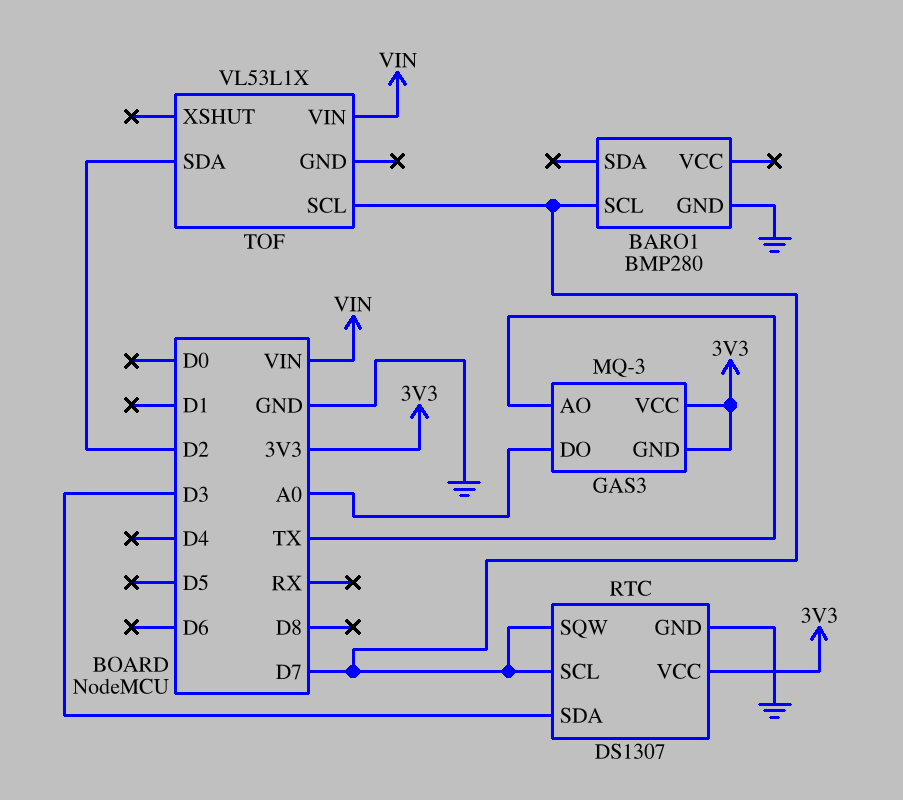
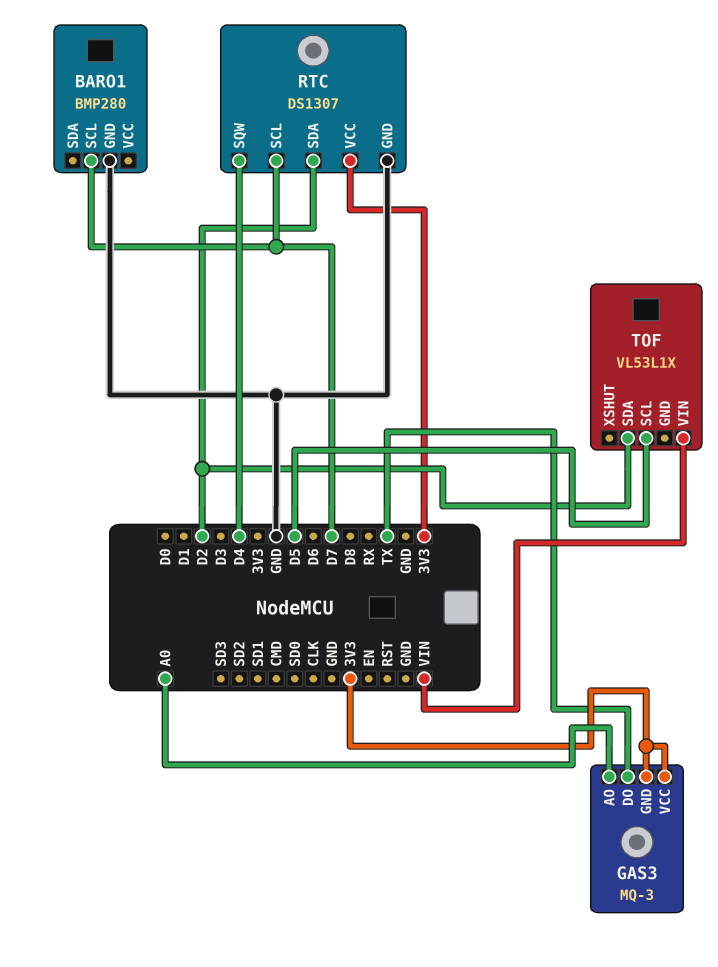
GAS3 pin AO: TX -> A0
GAS3 pin DO: A0 -> TX
RTC pin SDA: D3 -> D2
RTC pin SQW: D7 -> D4
TOF pin SCL: D7 -> D5

